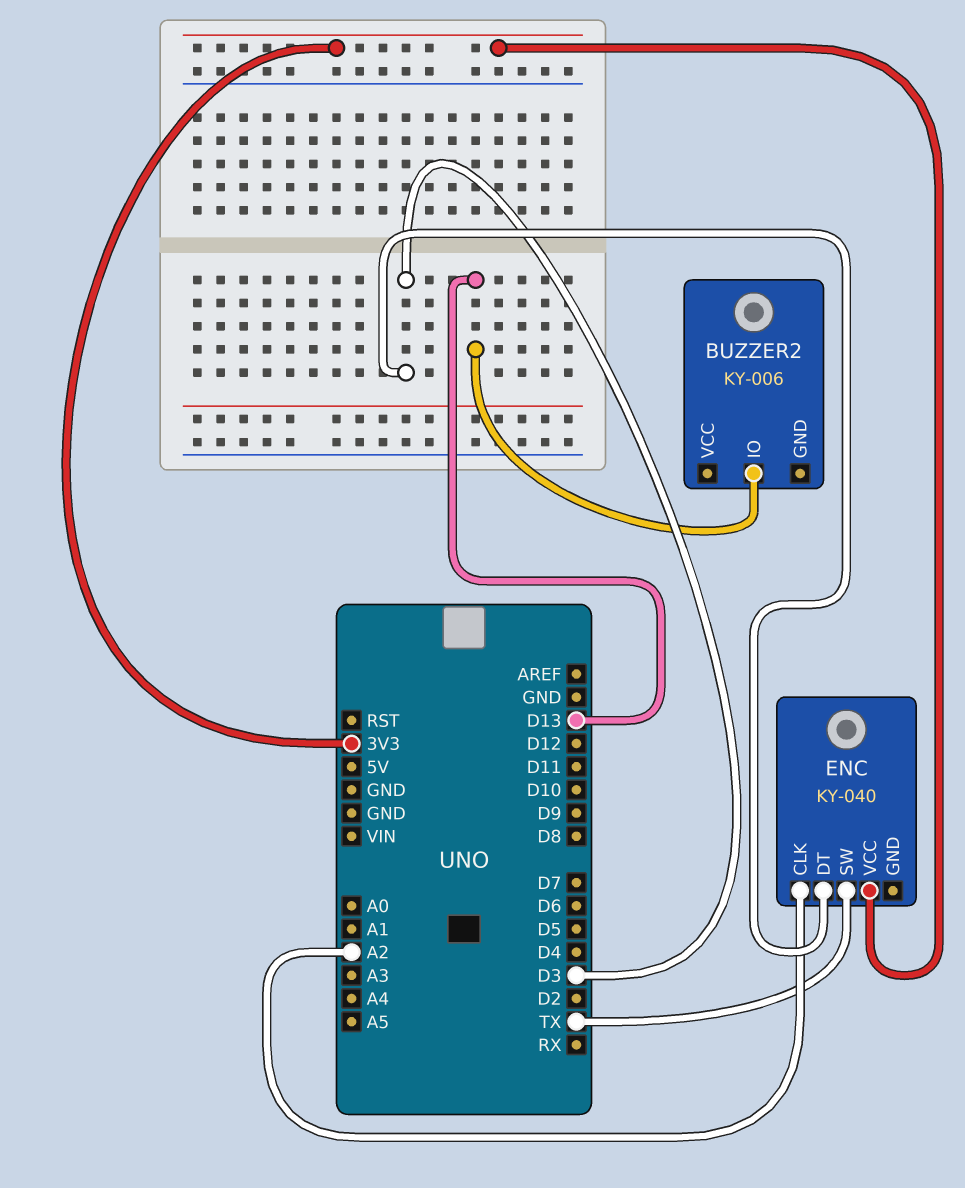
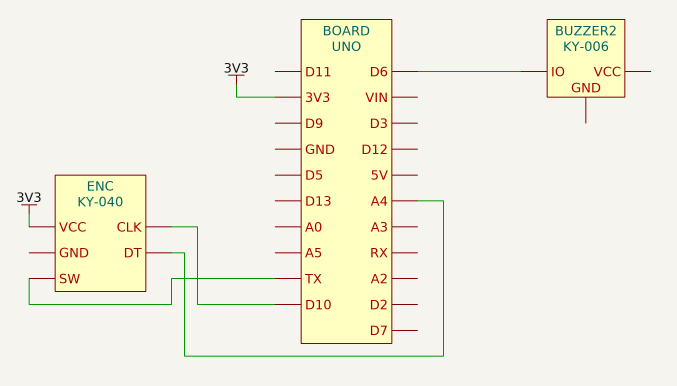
BUZZER2 pin IO: D13 -> D6
ENC pin CLK: A2 -> D10
ENC pin DT: D3 -> A4

